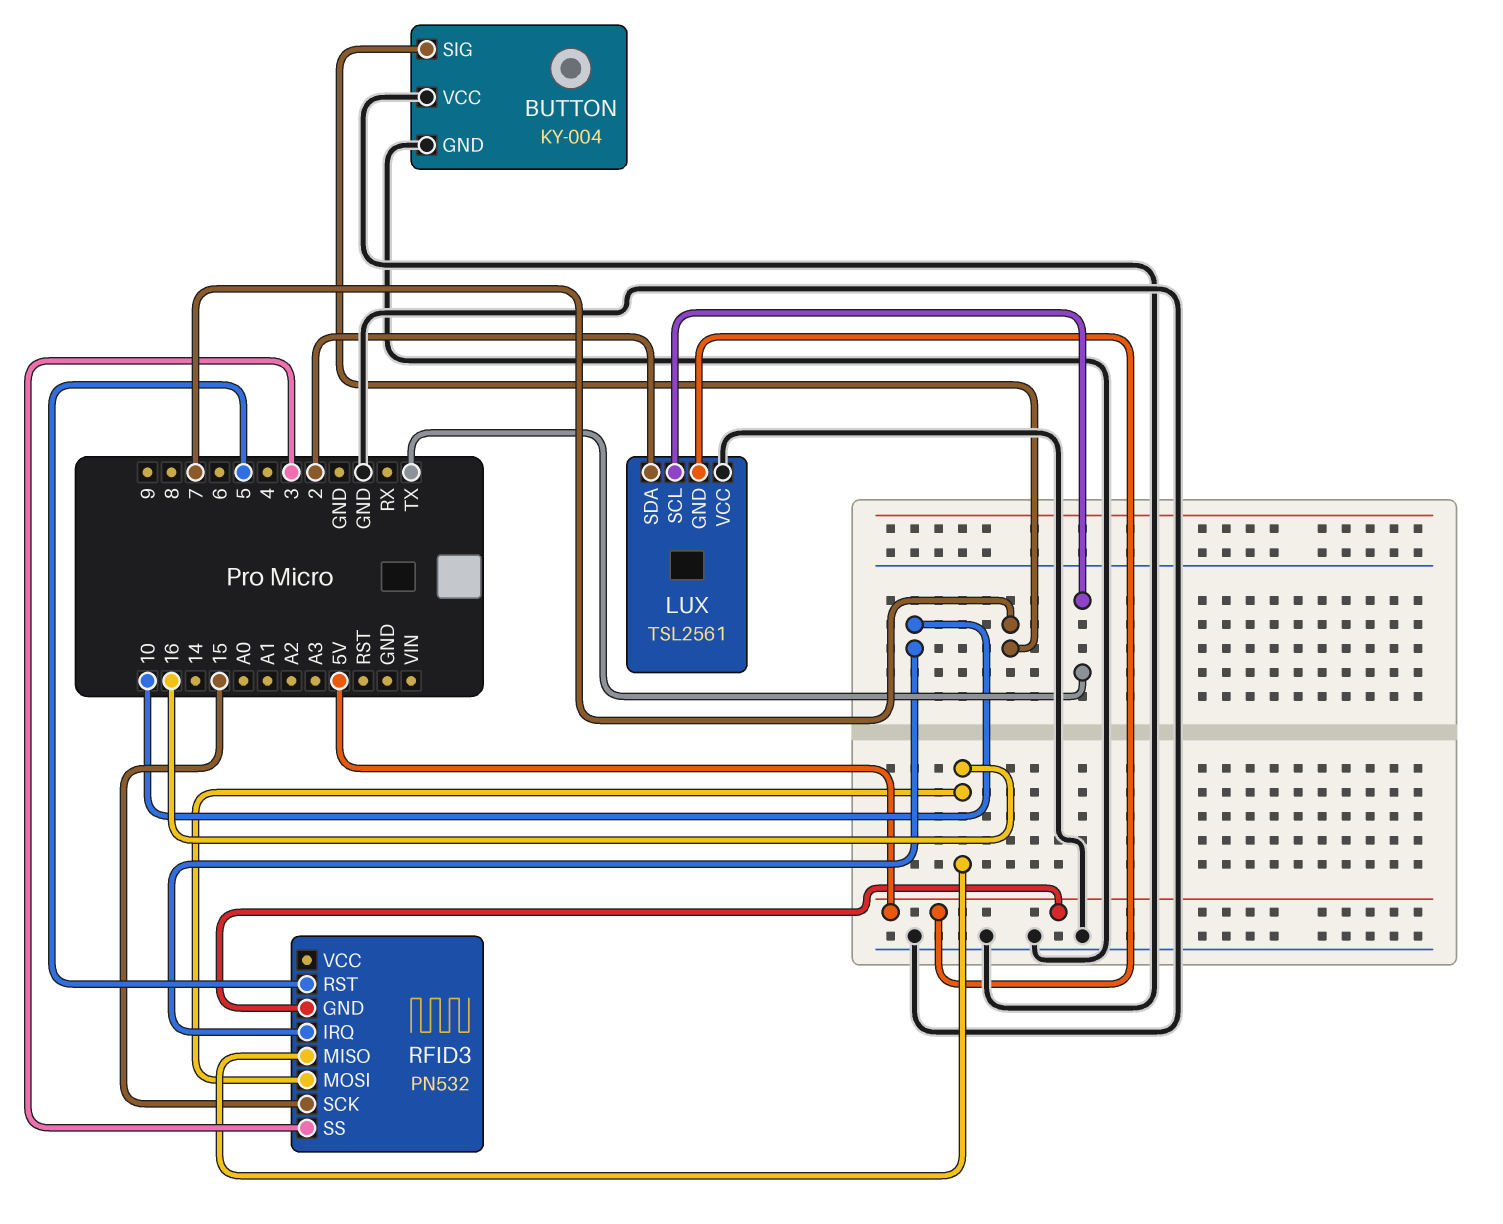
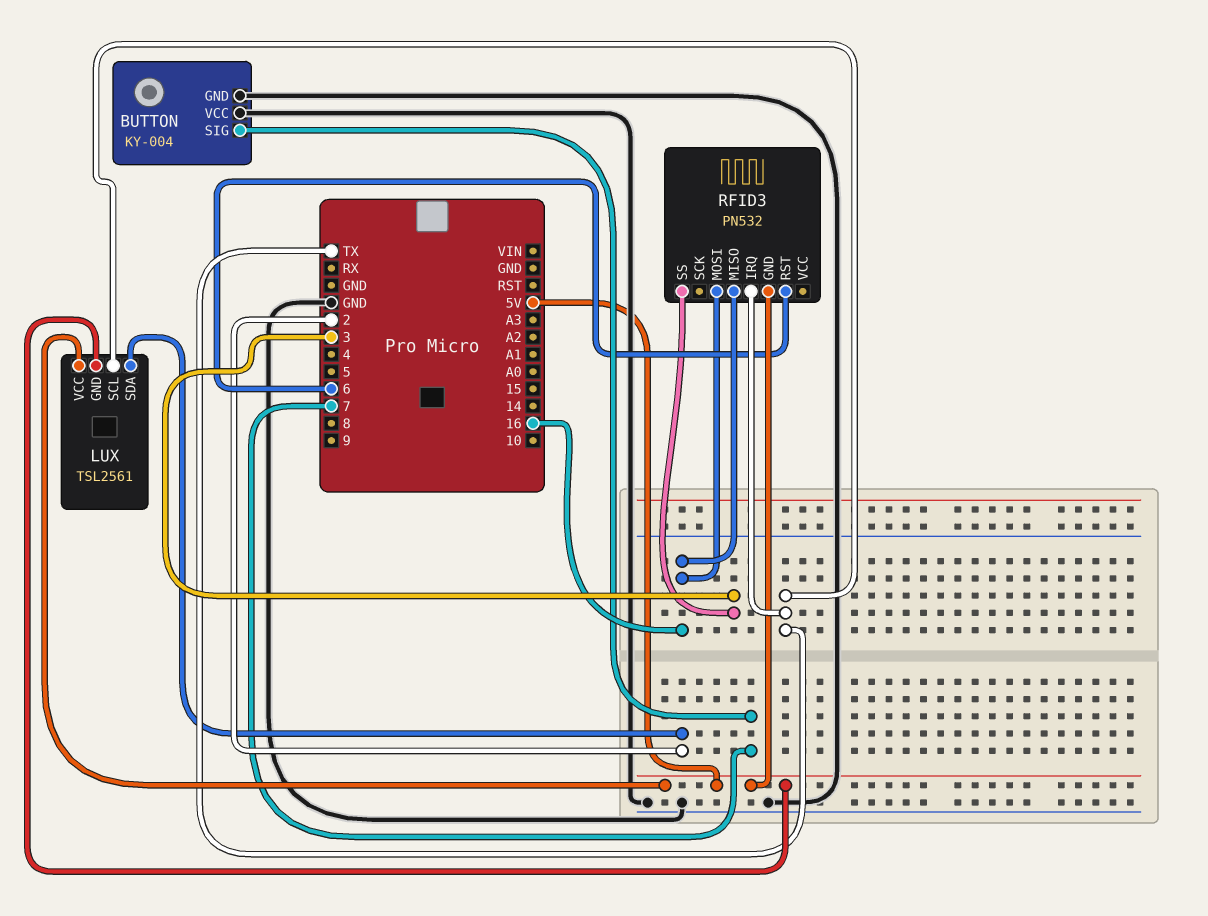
LUX pin VCC: GND -> 5V
RFID3 pin IRQ: 10 -> TX
RFID3 pin RST: 5 -> 6
RFID3 pin SCK: 15 -> none

